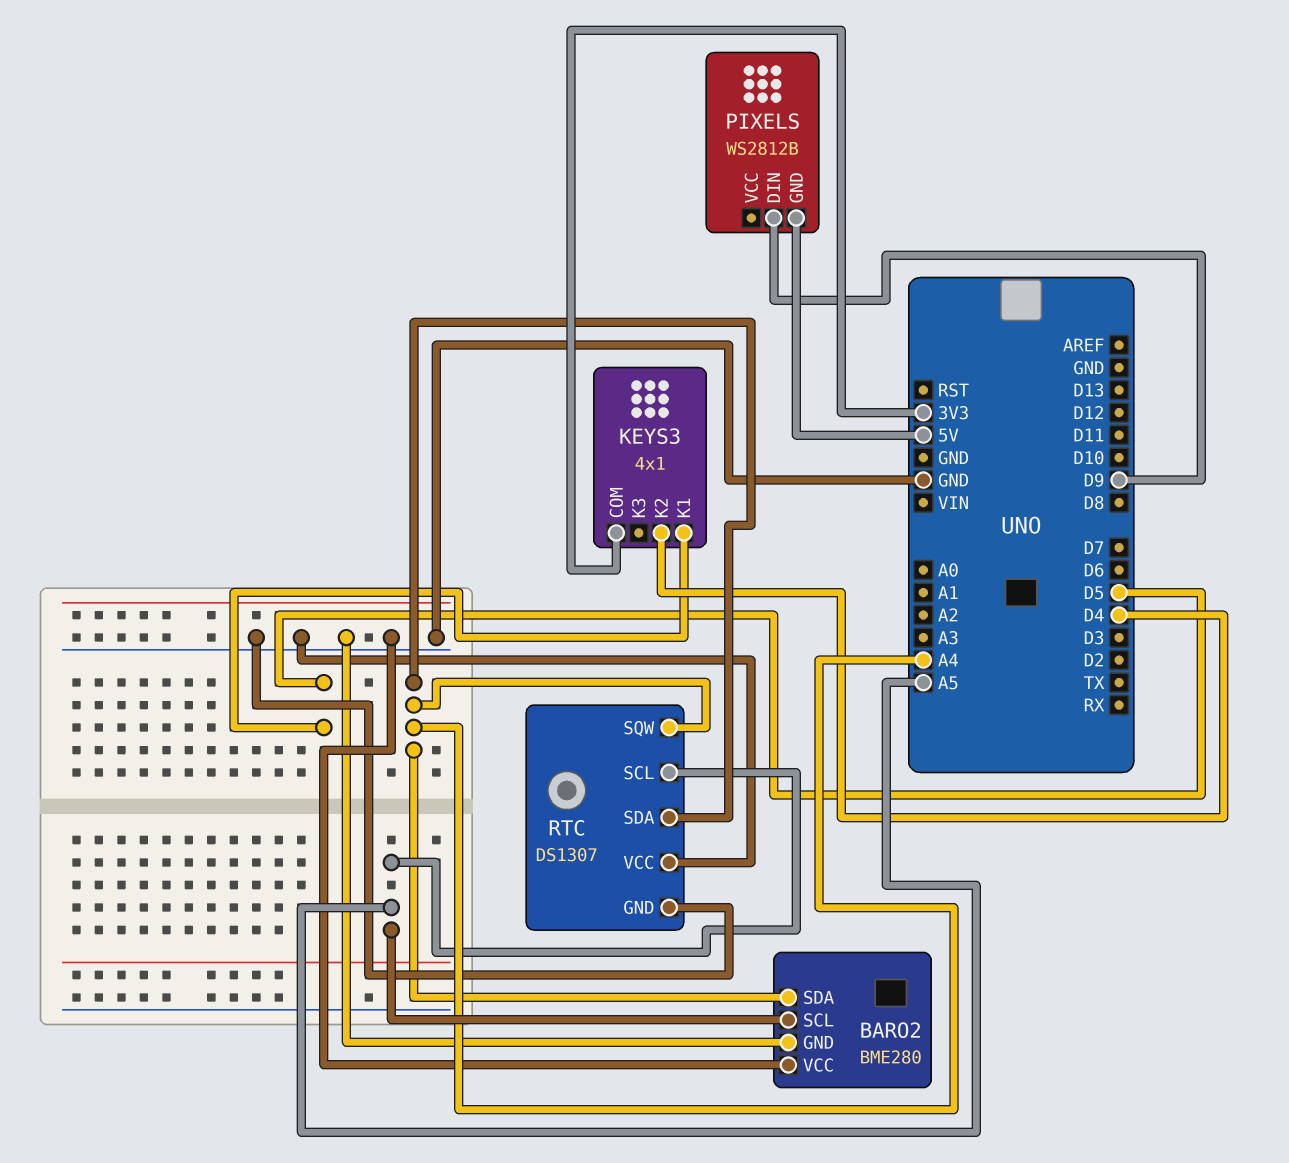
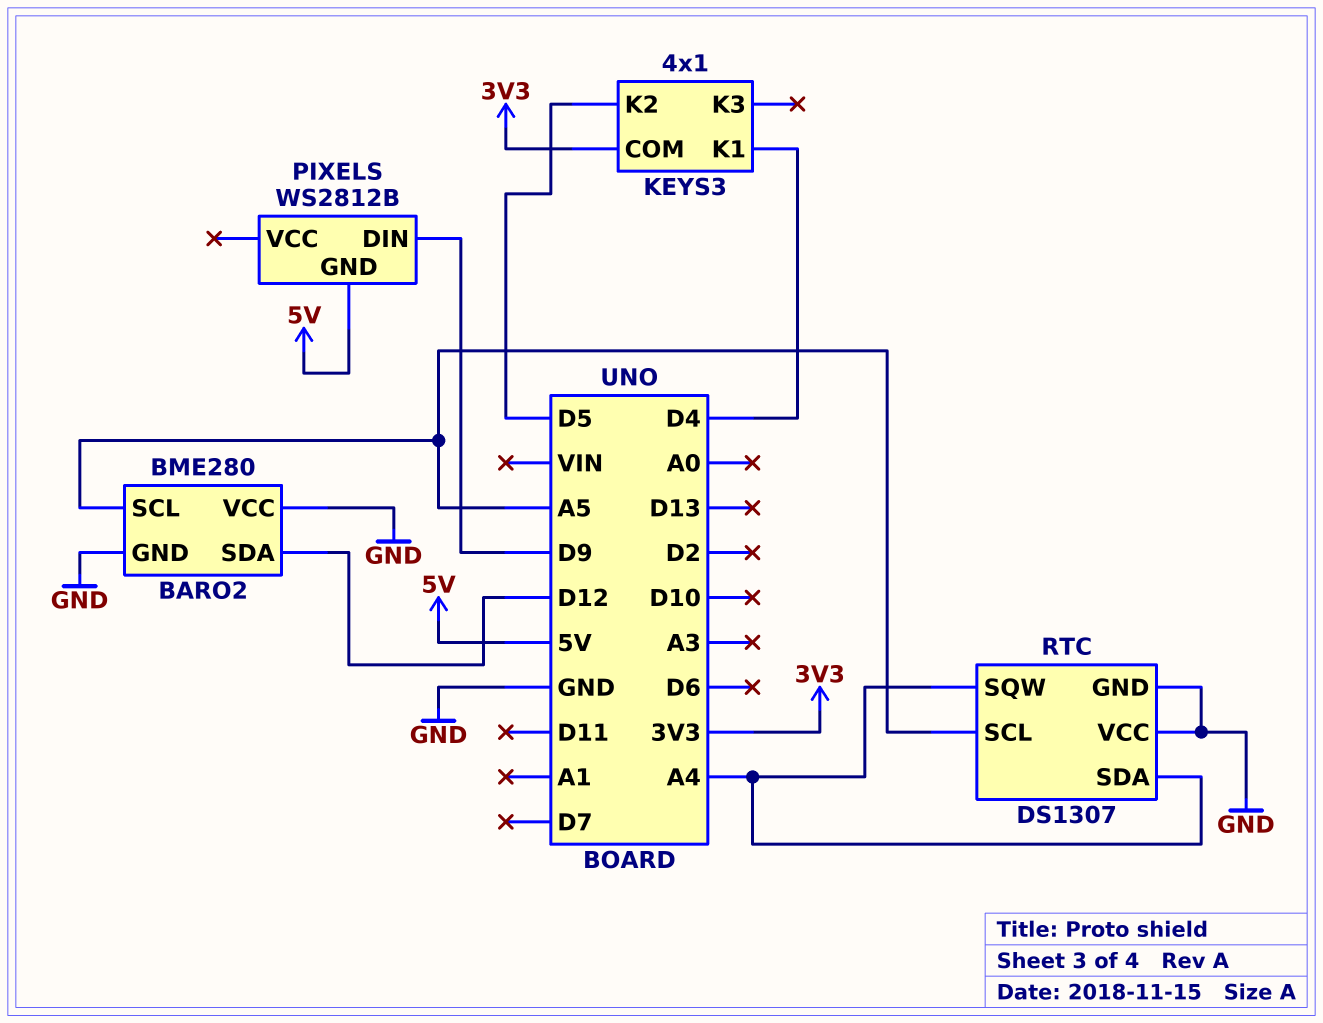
BARO2 pin SDA: A4 -> D12
KEYS3 pin K1: D5 -> D4
KEYS3 pin K2: D4 -> D5

